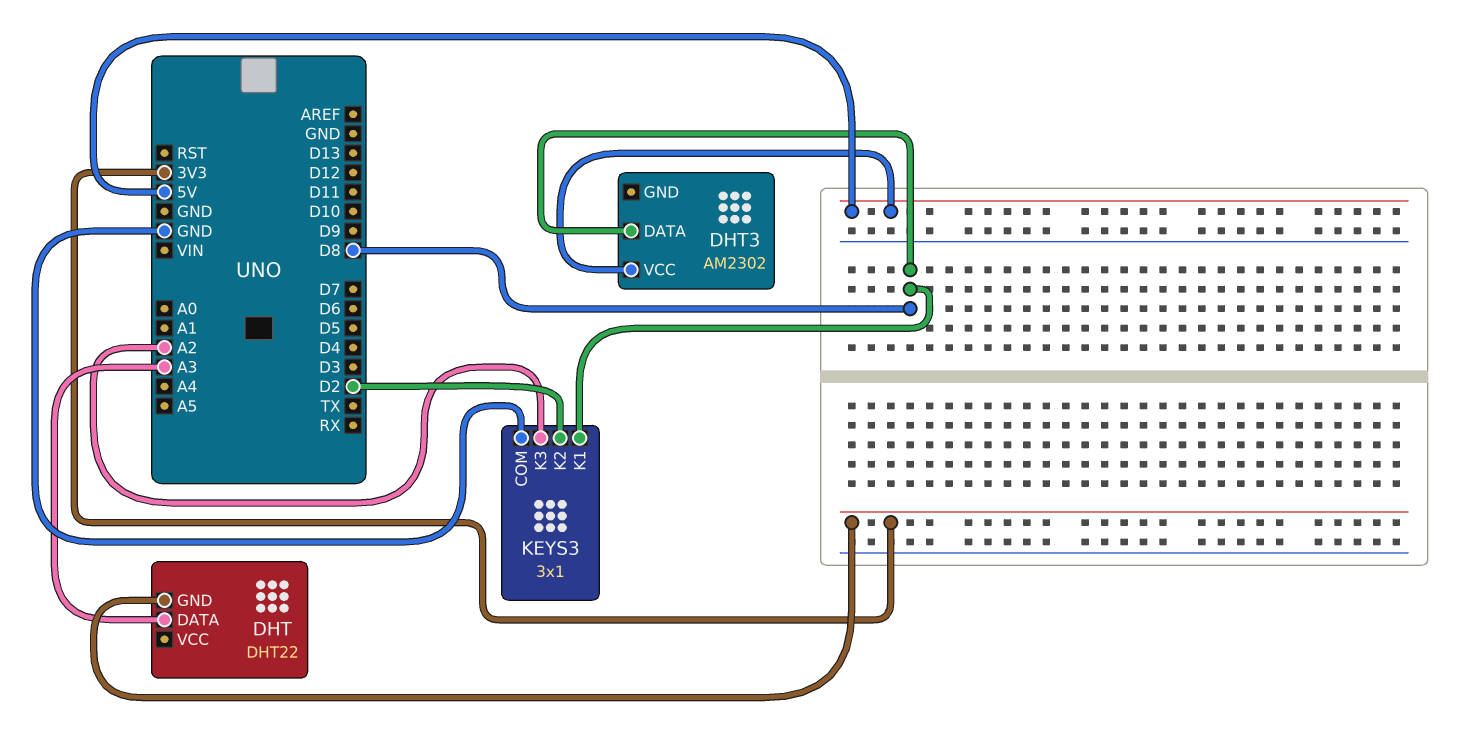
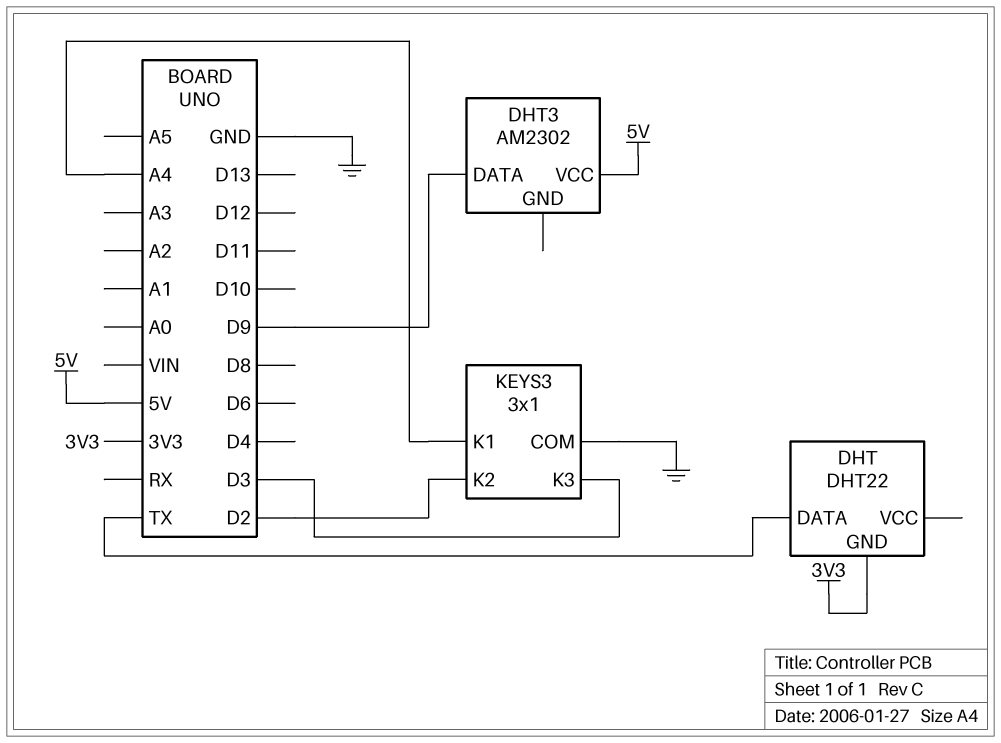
DHT pin DATA: A3 -> TX
DHT3 pin DATA: D8 -> D9
KEYS3 pin K1: D8 -> A4
KEYS3 pin K3: A2 -> D3

